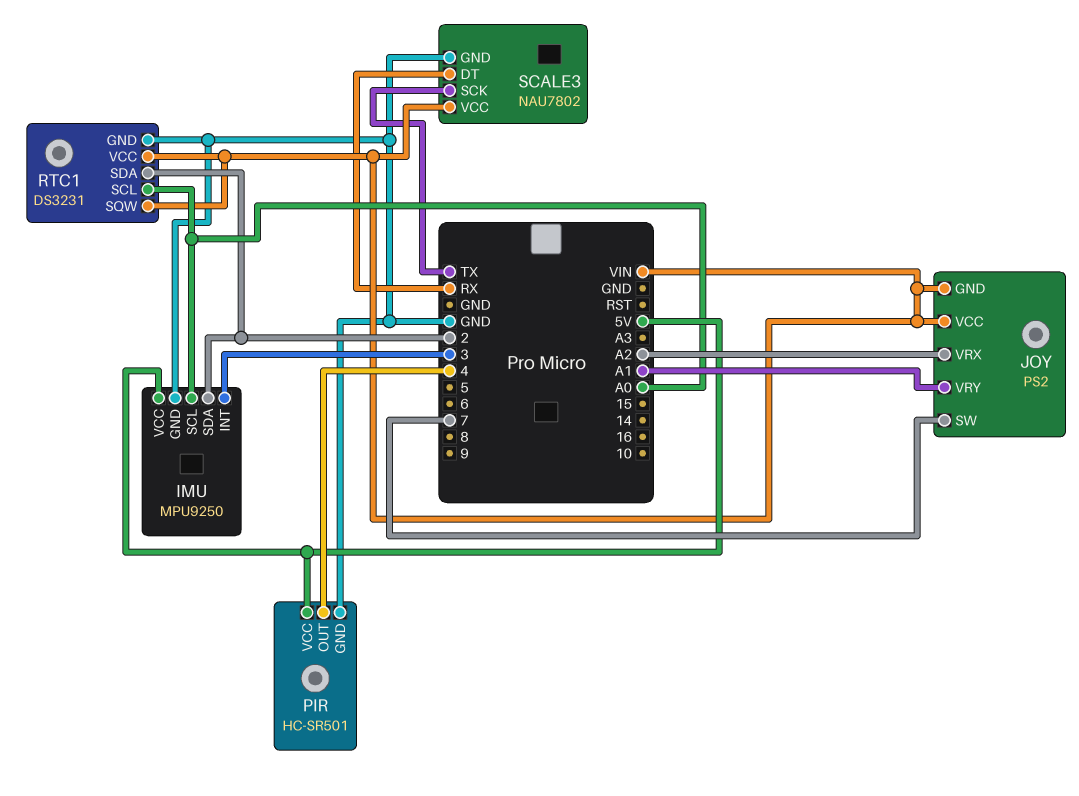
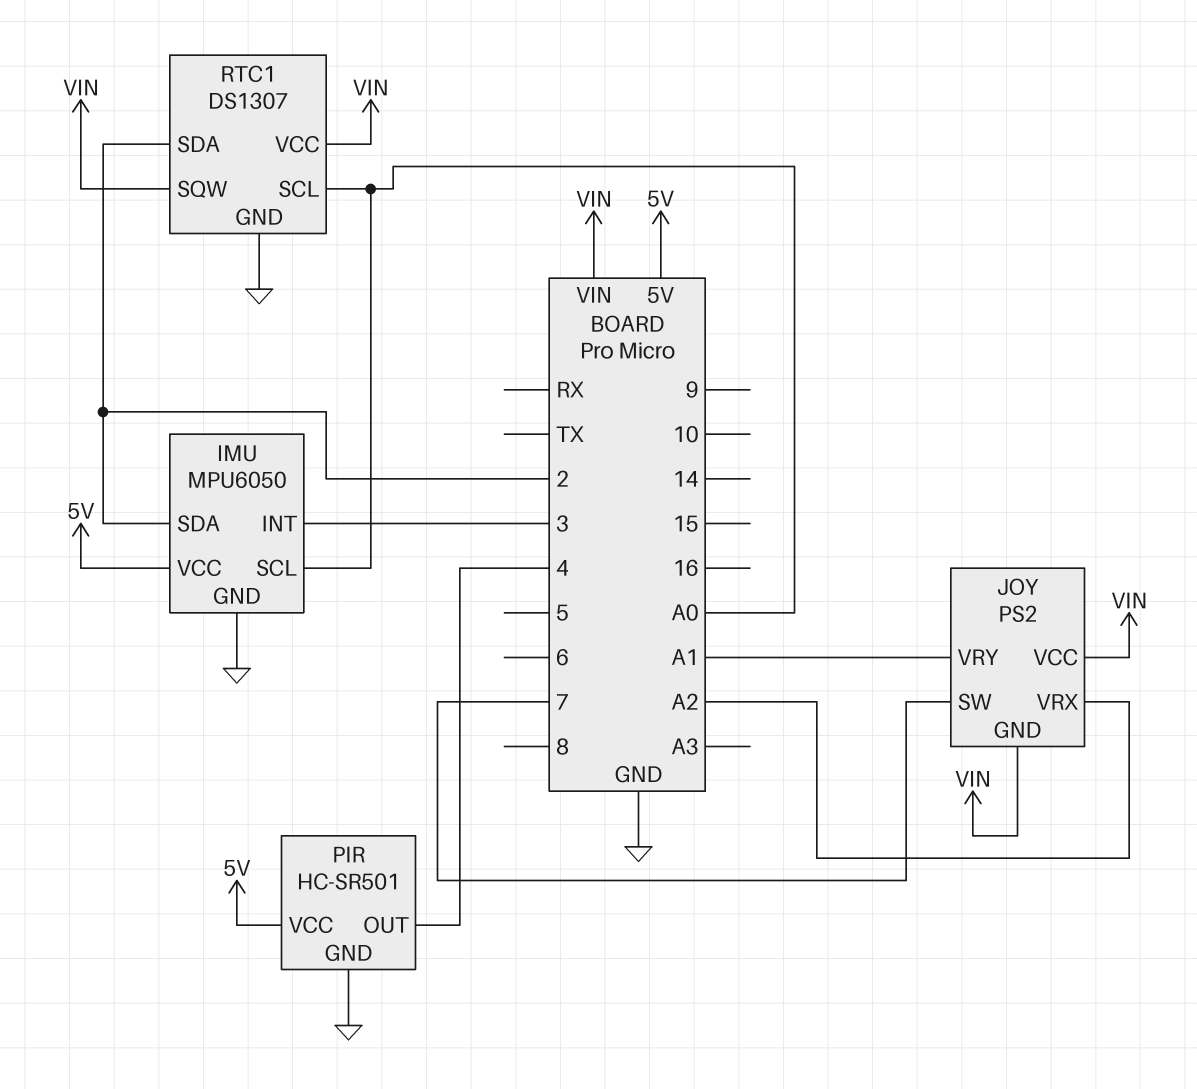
IMU: MPU9250 -> MPU6050
RTC1: DS3231 -> DS1307
SCALE3: NAU7802 -> none
SCALE3 pin DT: RX -> none
SCALE3 pin GND: GND -> none
SCALE3 pin SCK: TX -> none
SCALE3 pin VCC: VIN -> none

